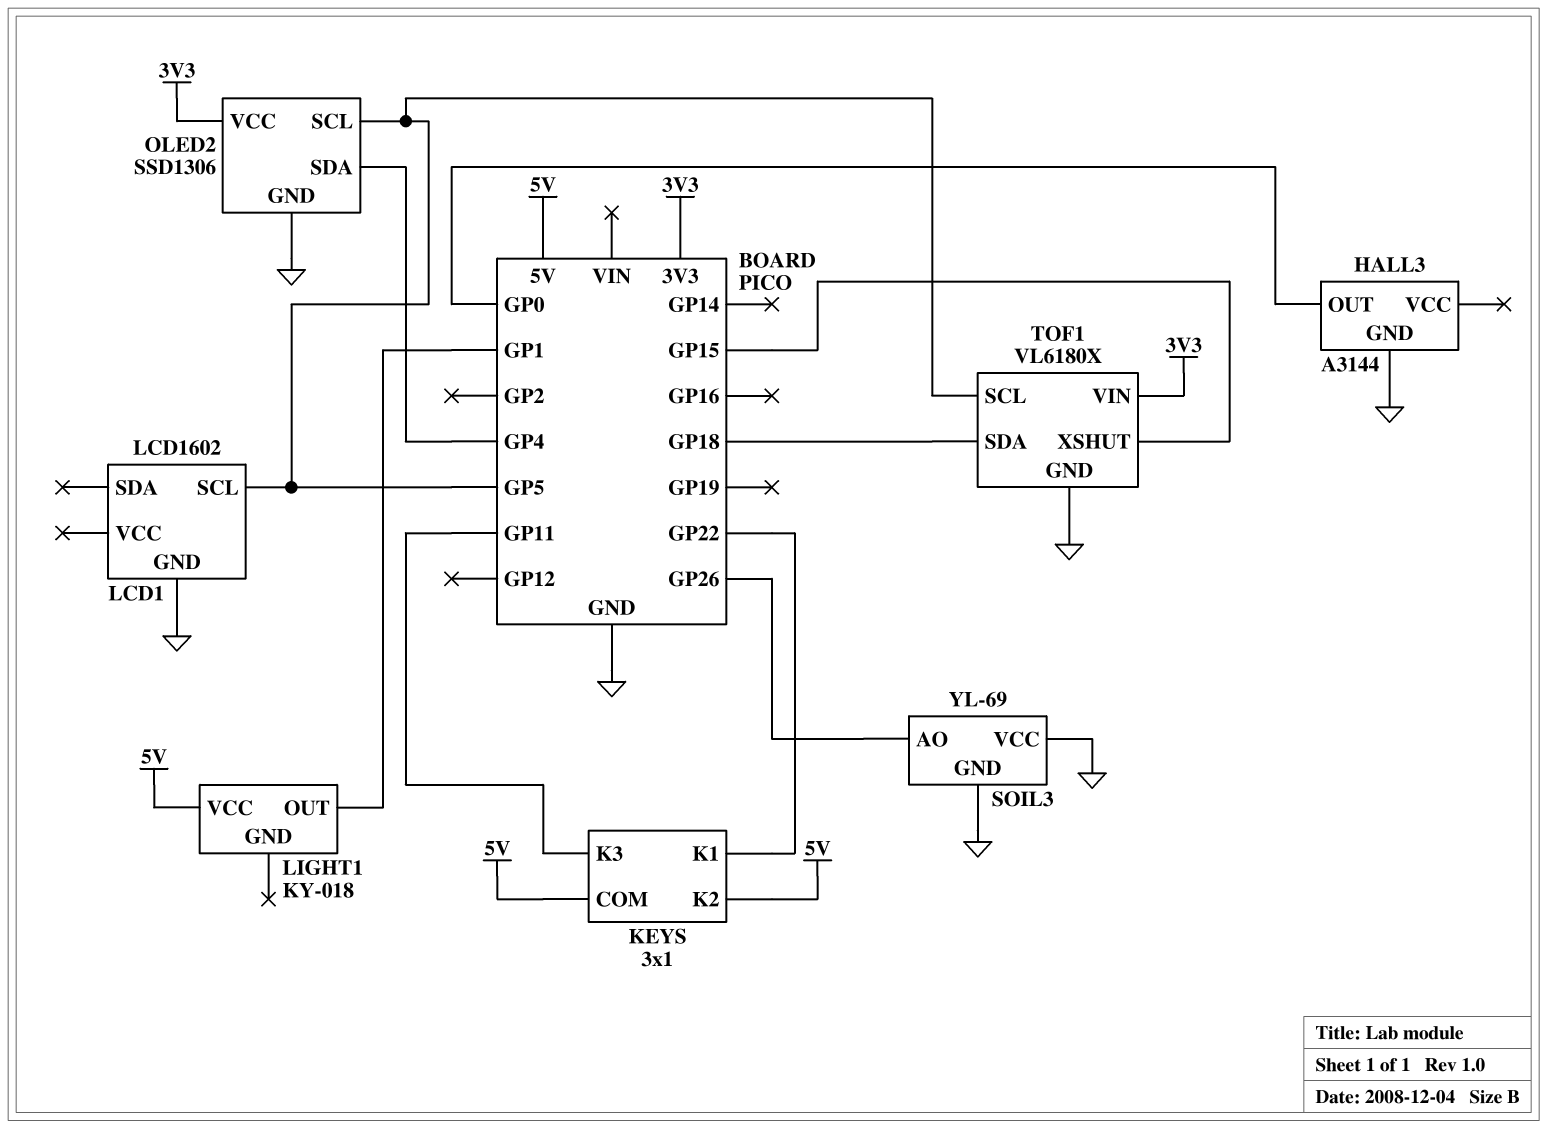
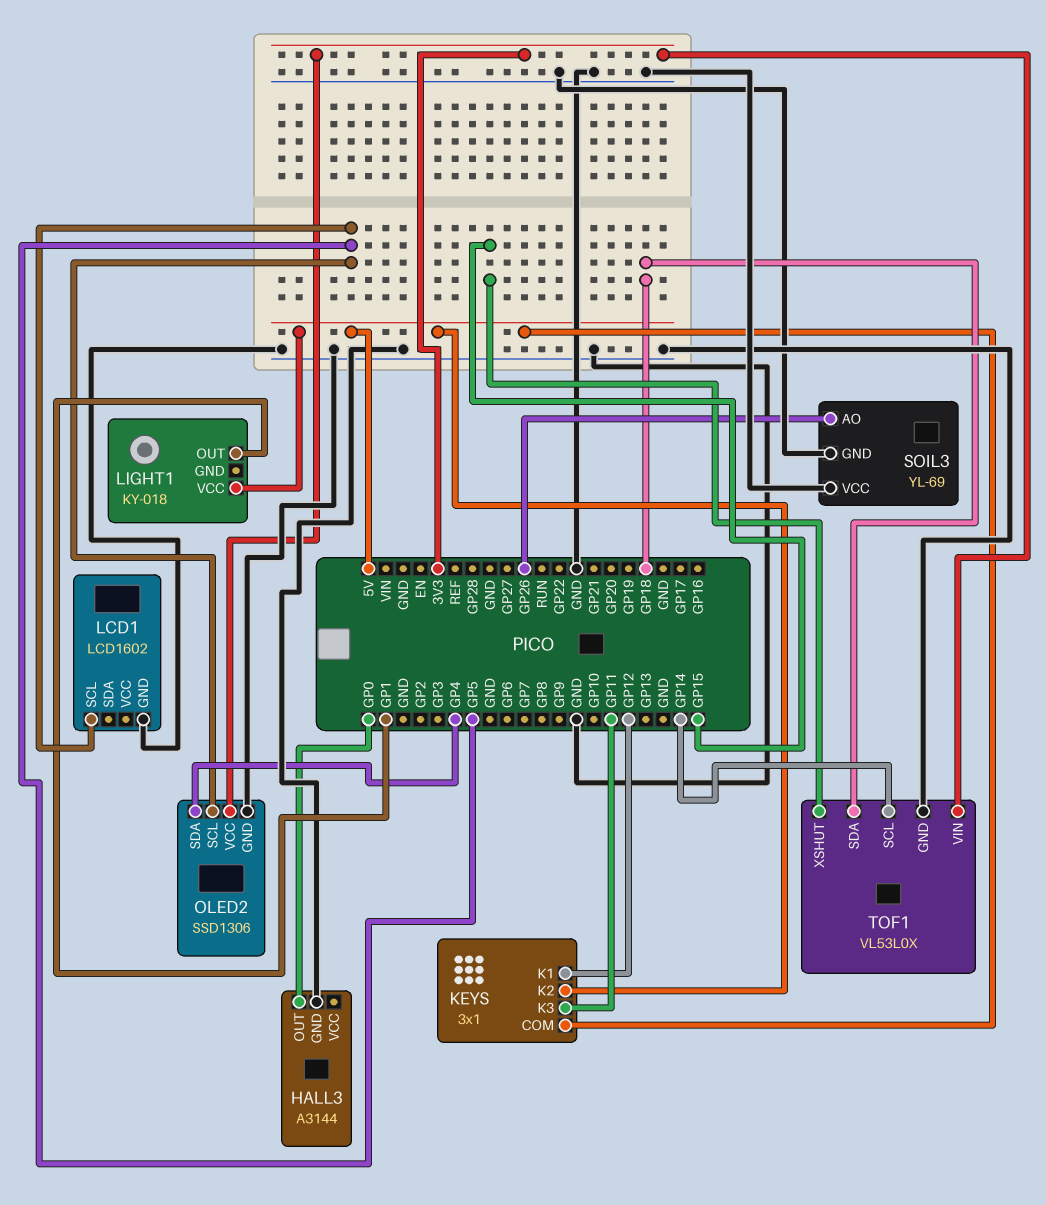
KEYS pin K1: GP22 -> GP12
TOF1: VL6180X -> VL53L0X
TOF1 pin SCL: GP5 -> GP14

